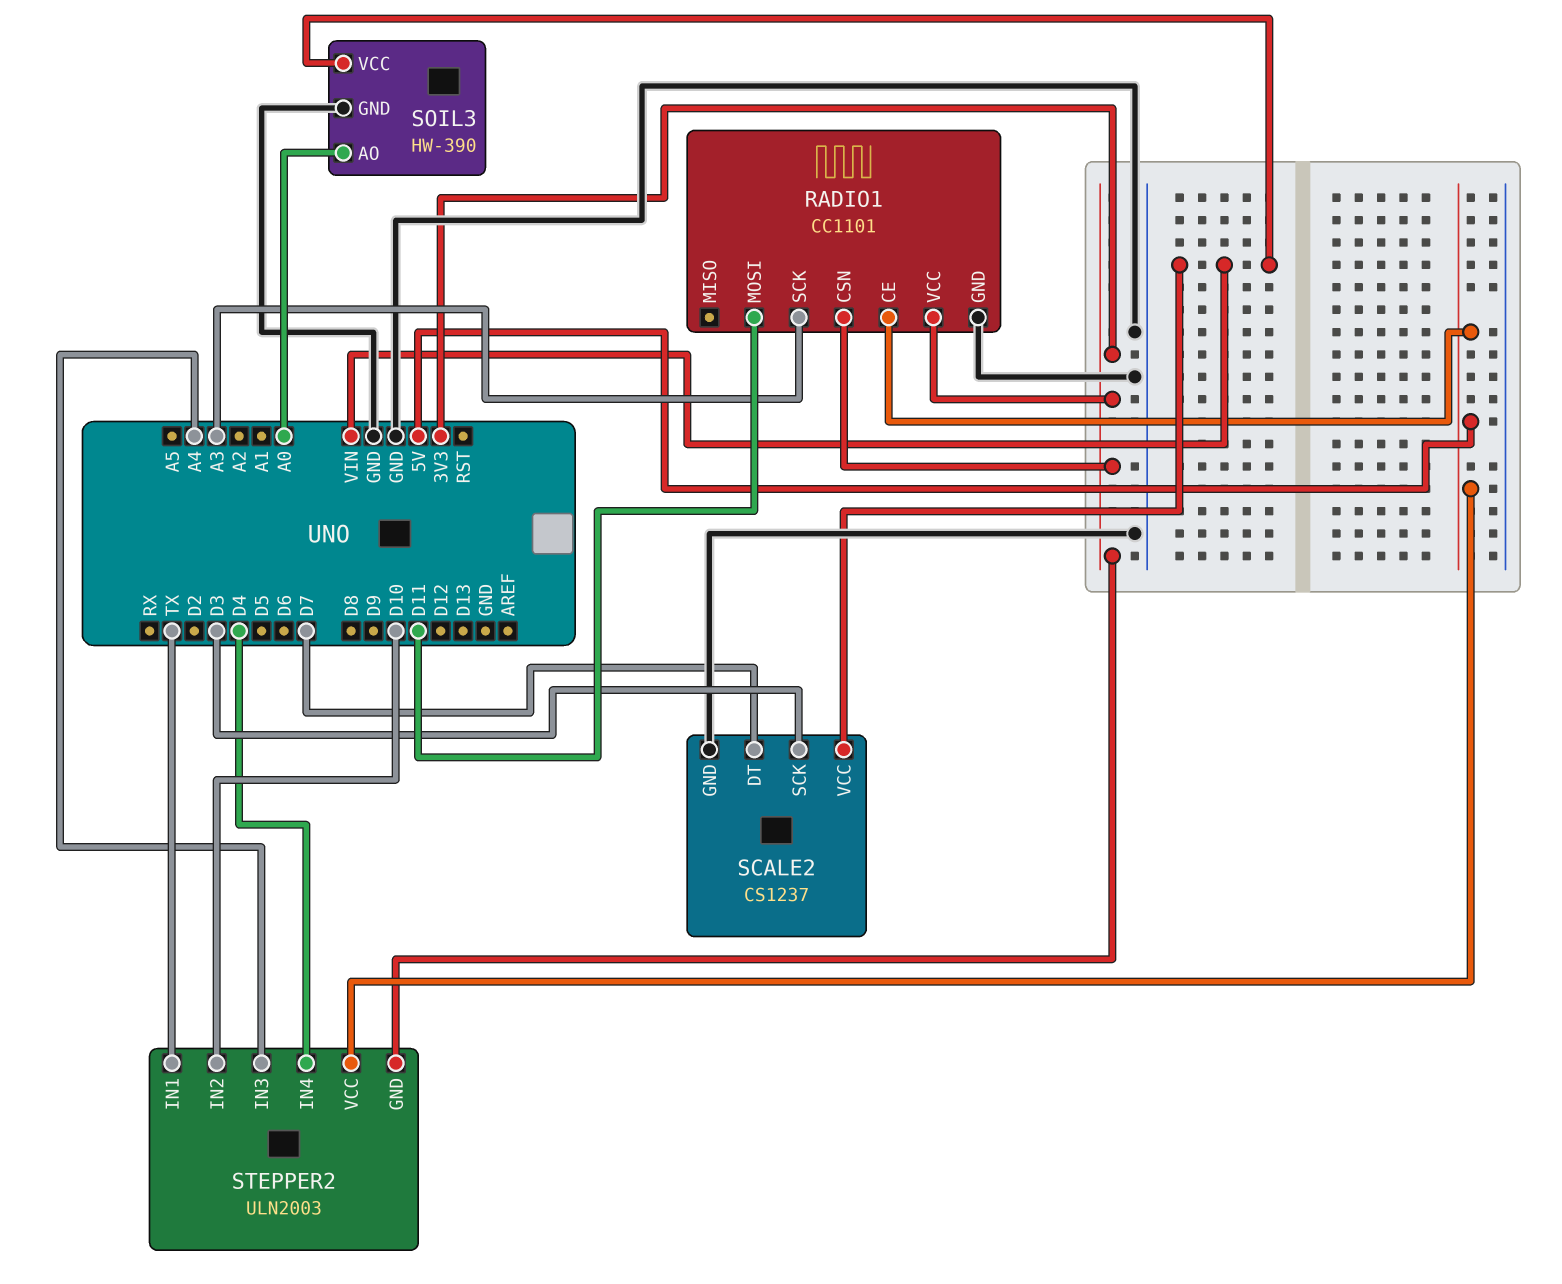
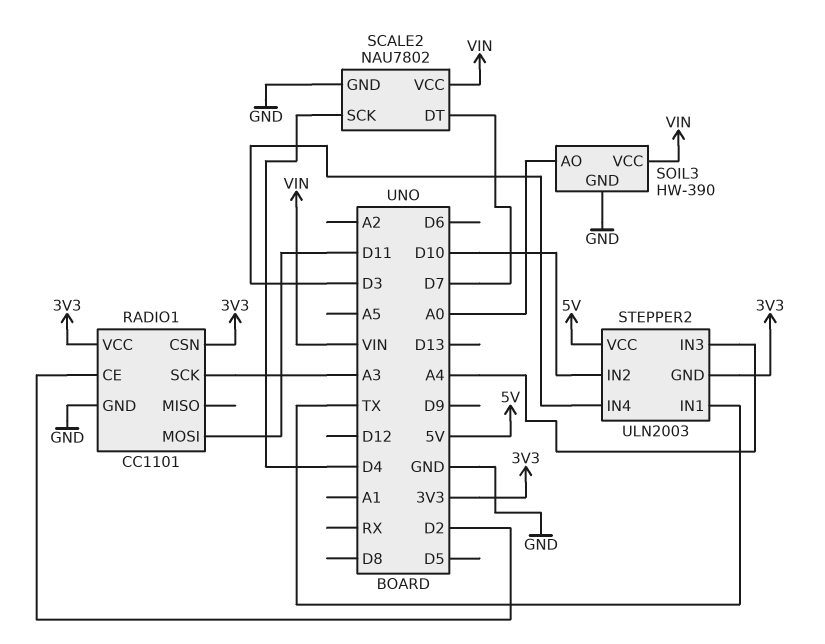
RADIO1 pin CE: 5V -> D2
SCALE2: CS1237 -> NAU7802
SCALE2 pin SCK: D3 -> D4
STEPPER2 pin IN4: D4 -> D3

